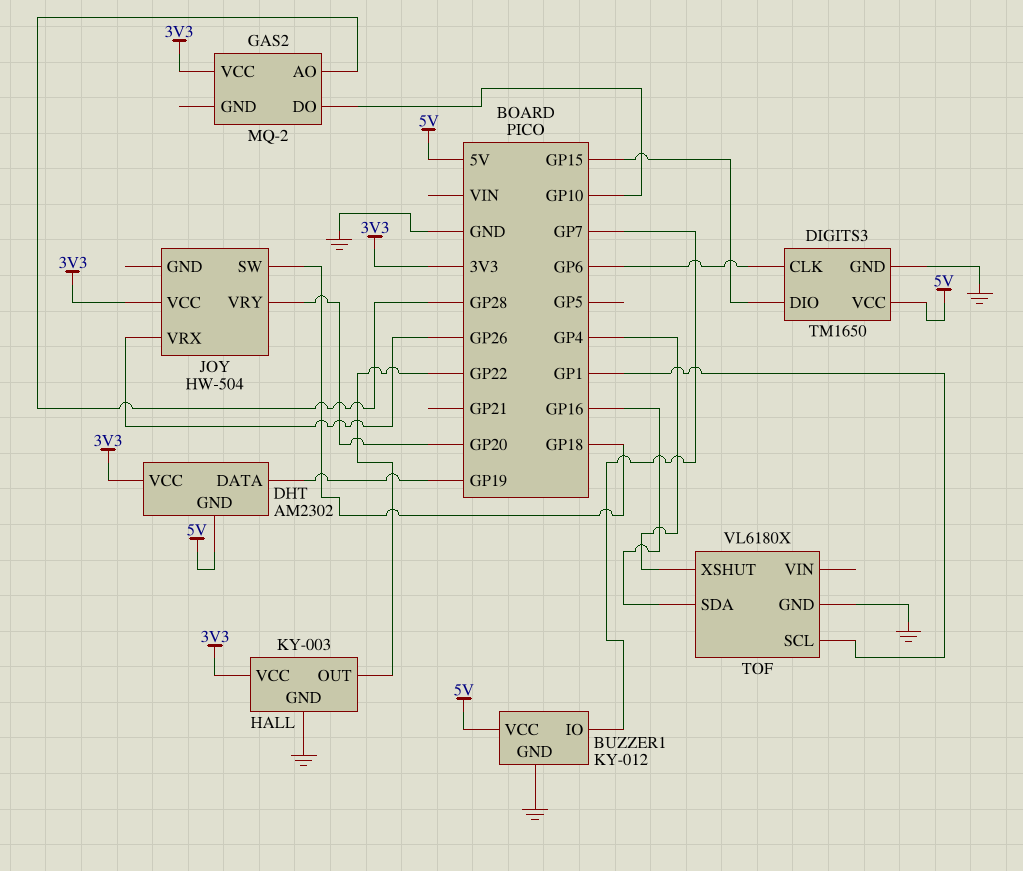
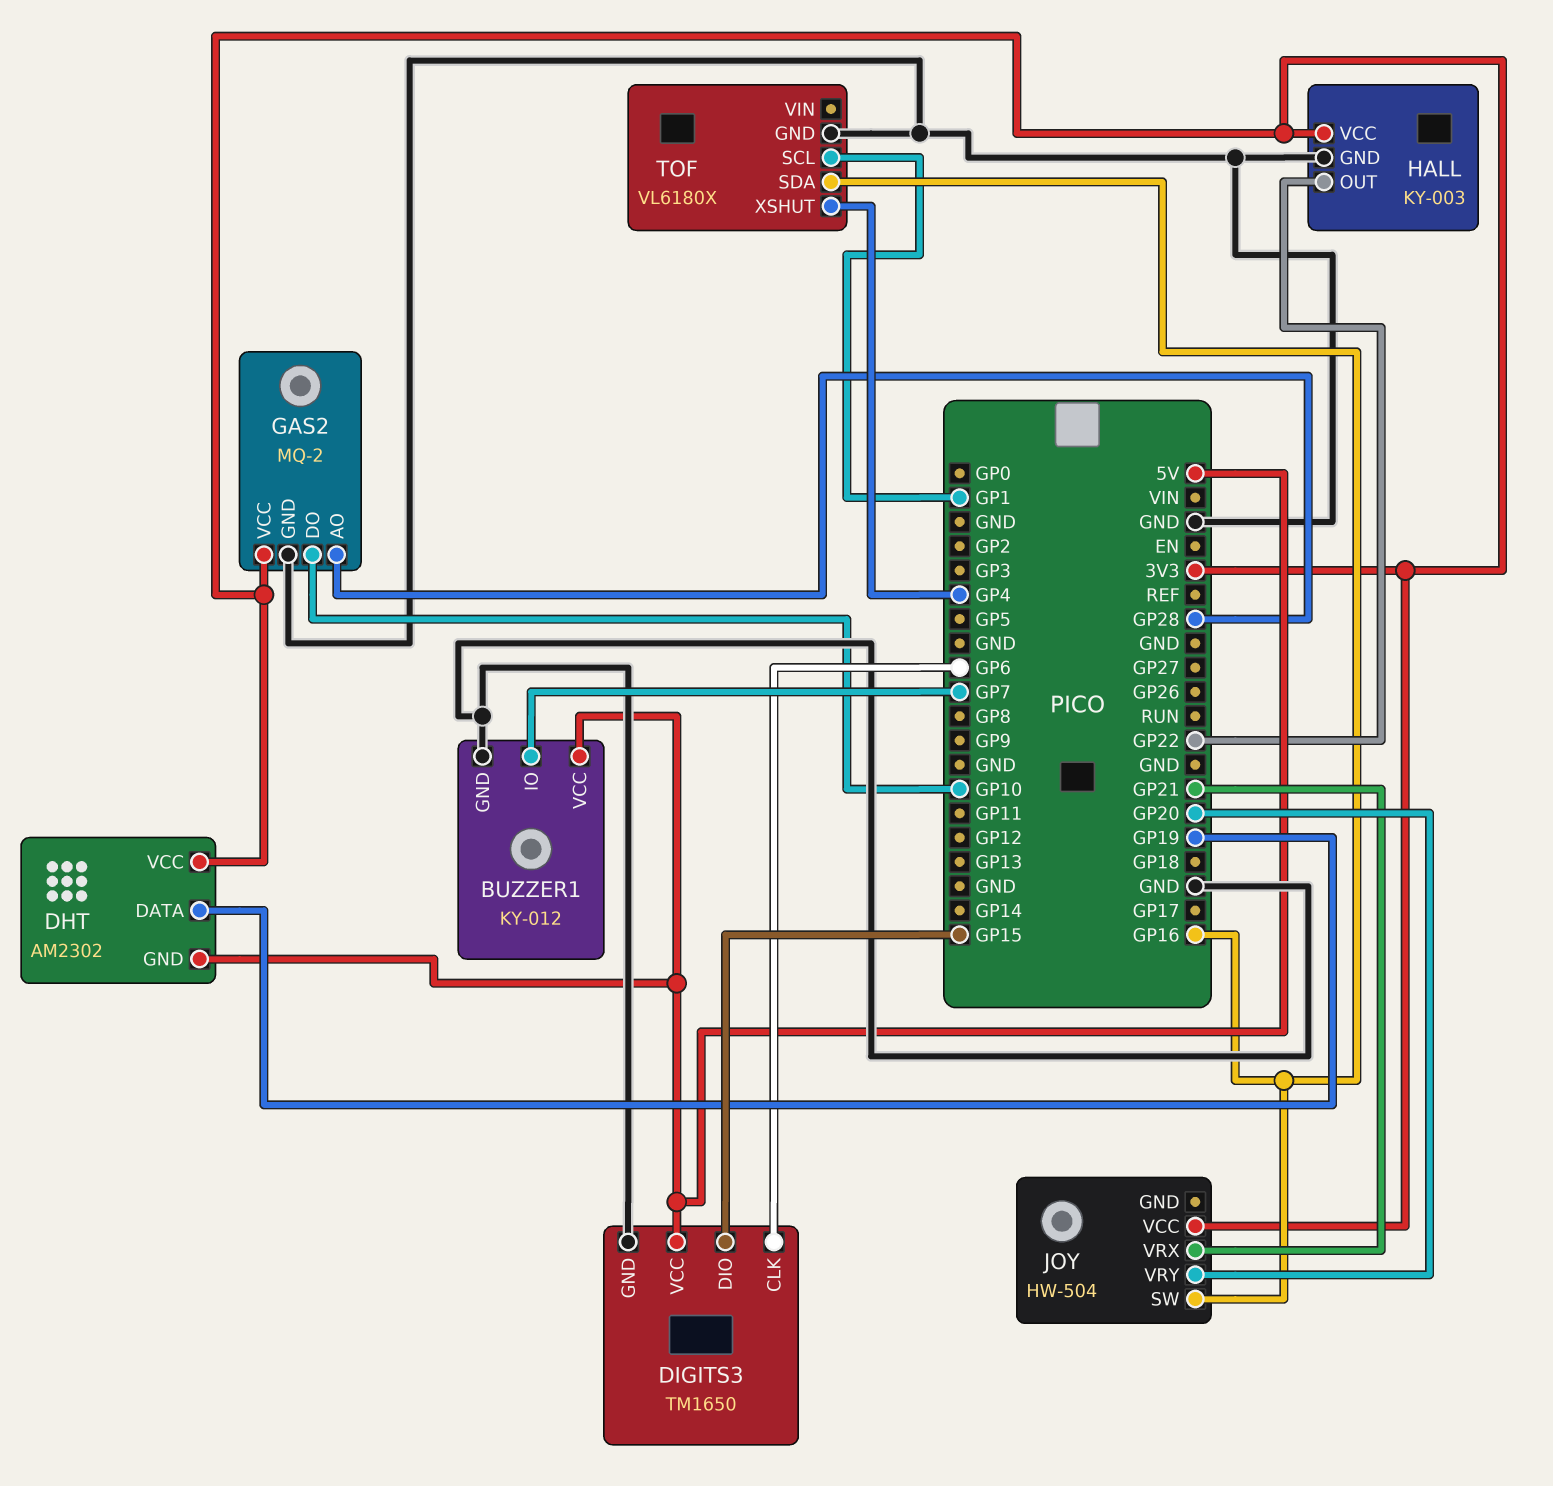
GAS2 pin GND: none -> GND
JOY pin SW: GP18 -> GP16
JOY pin VRX: GP26 -> GP21

